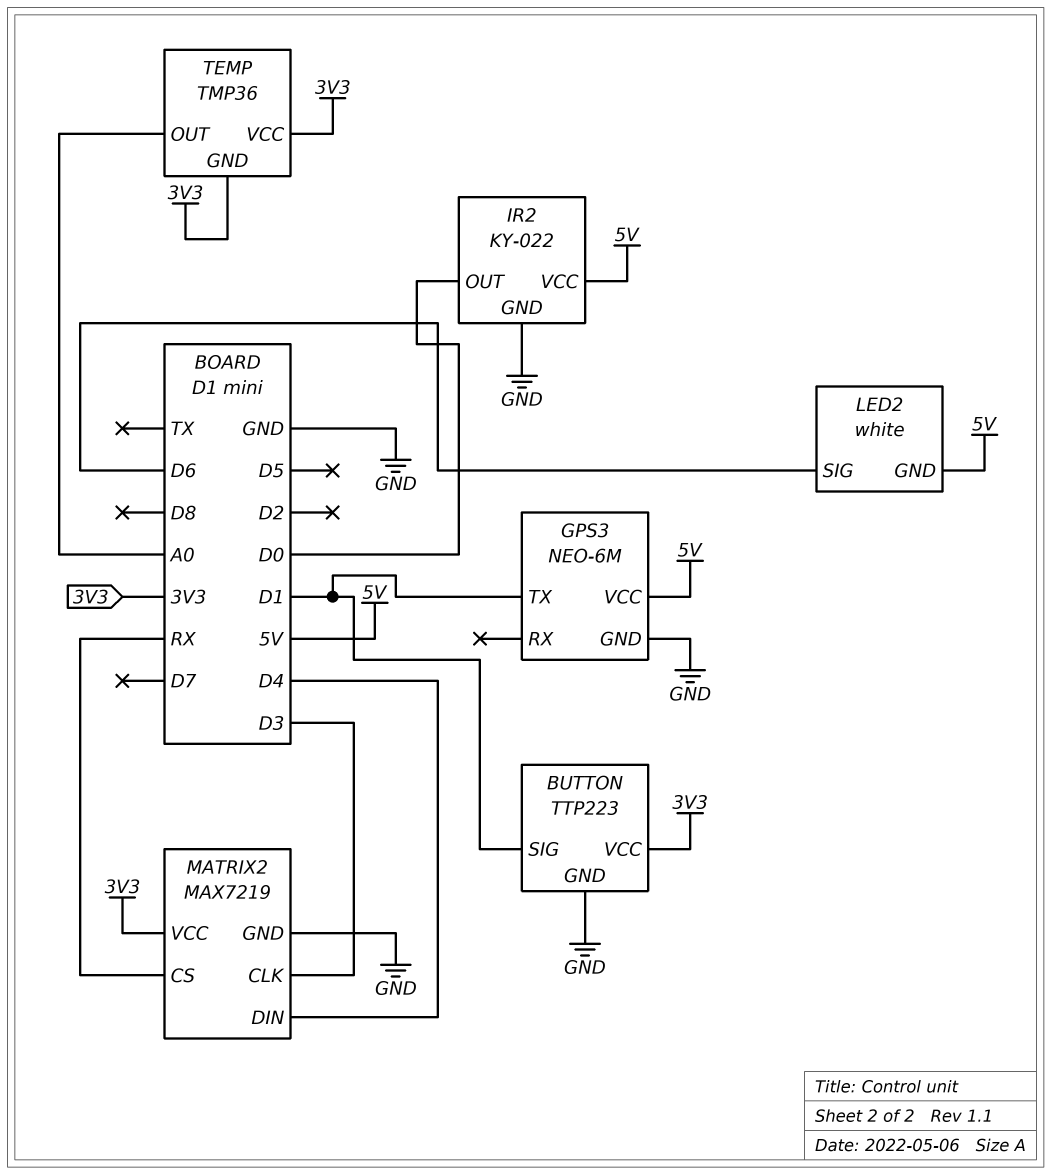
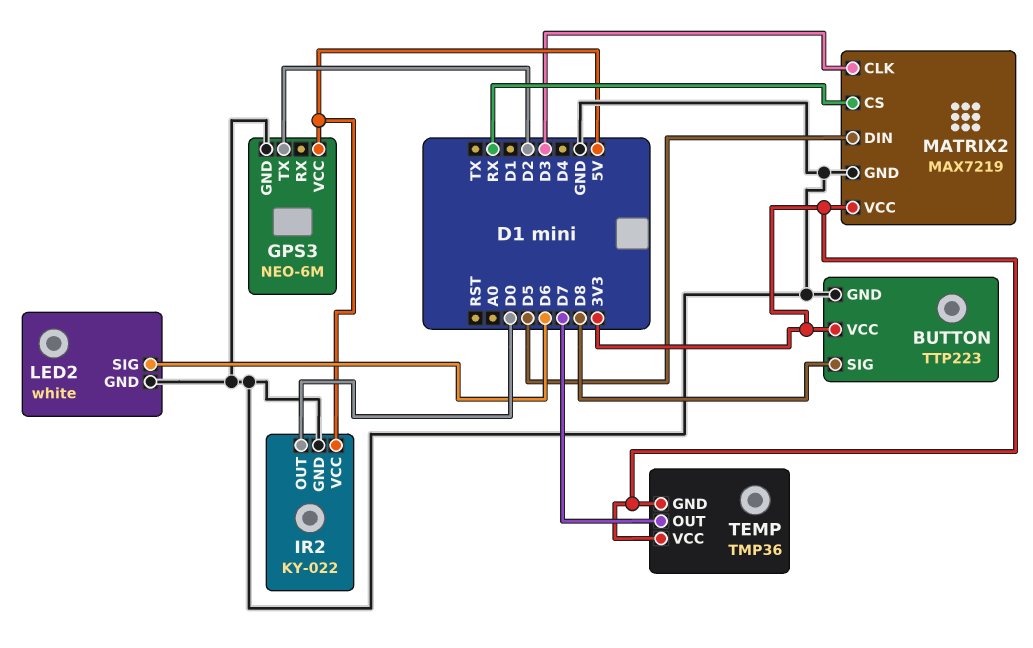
BUTTON pin SIG: D1 -> D8
GPS3 pin TX: D1 -> D2
LED2 pin GND: 5V -> GND
MATRIX2 pin DIN: D4 -> D5
TEMP pin OUT: A0 -> D7

